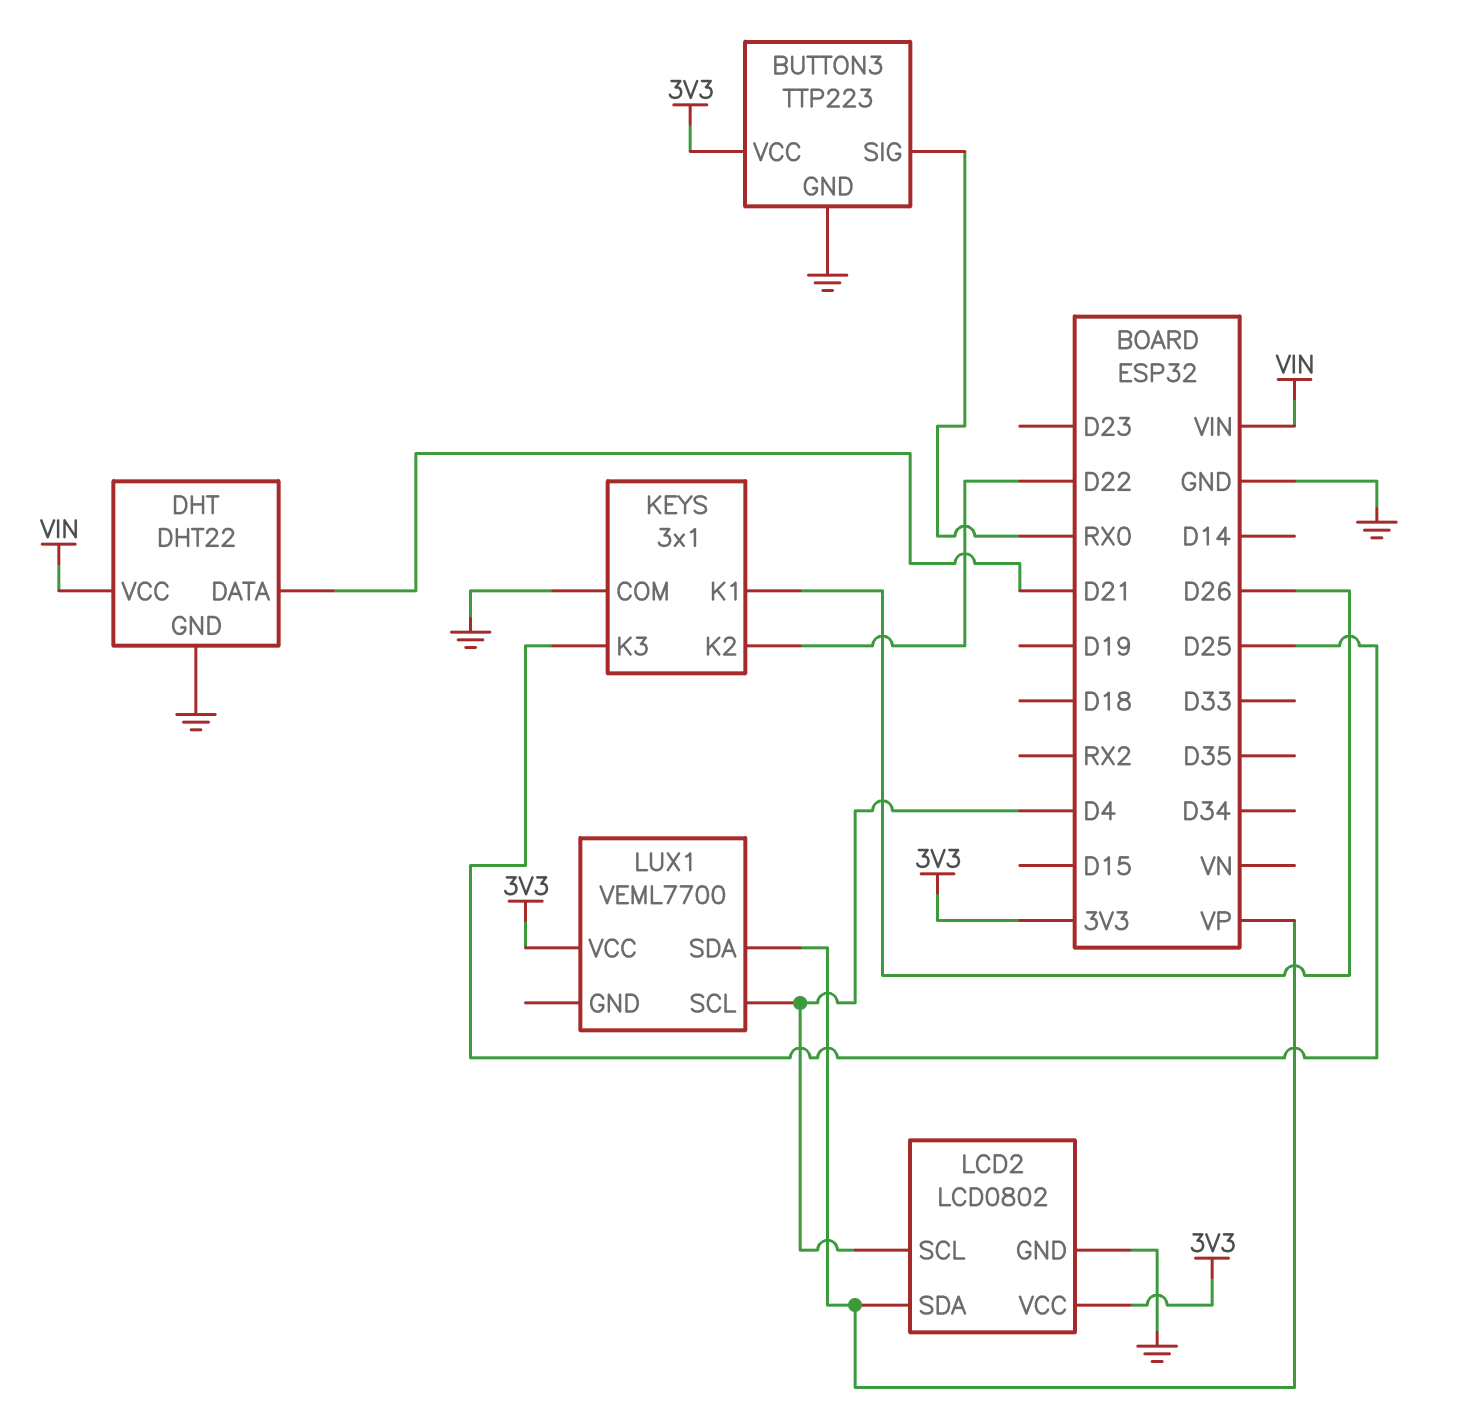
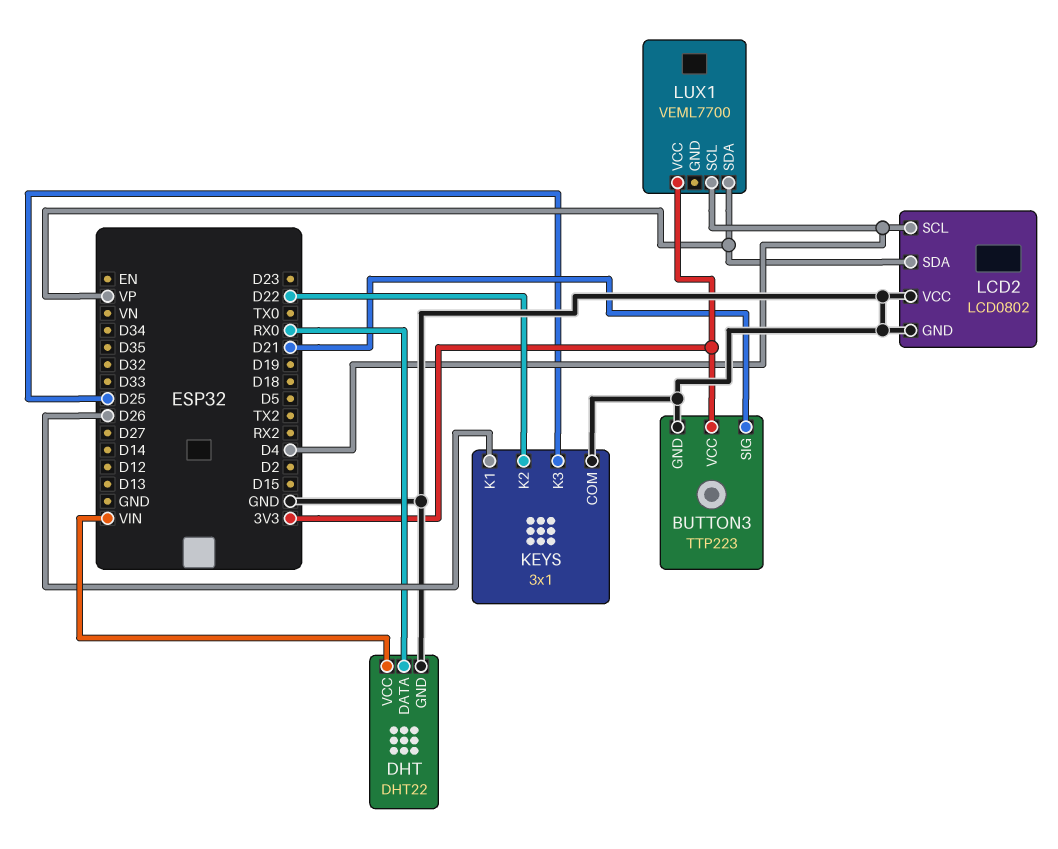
BUTTON3 pin SIG: RX0 -> D21
DHT pin DATA: D21 -> RX0
LCD2 pin VCC: 3V3 -> GND

